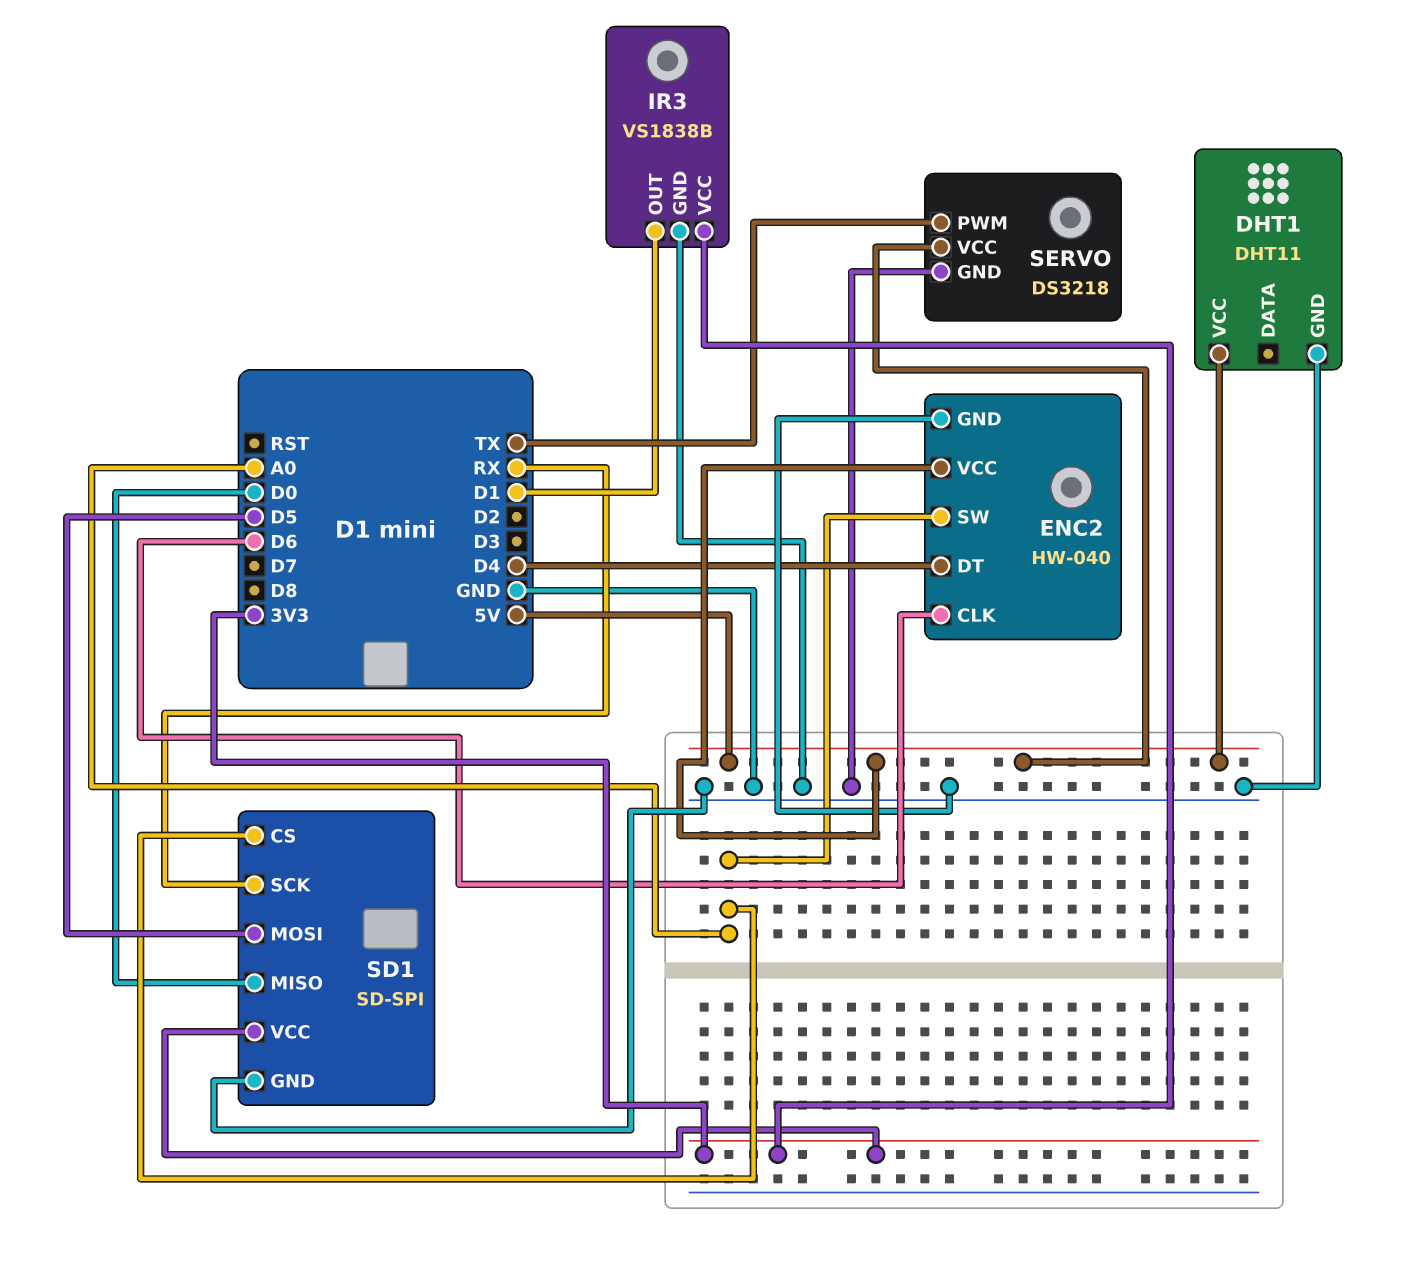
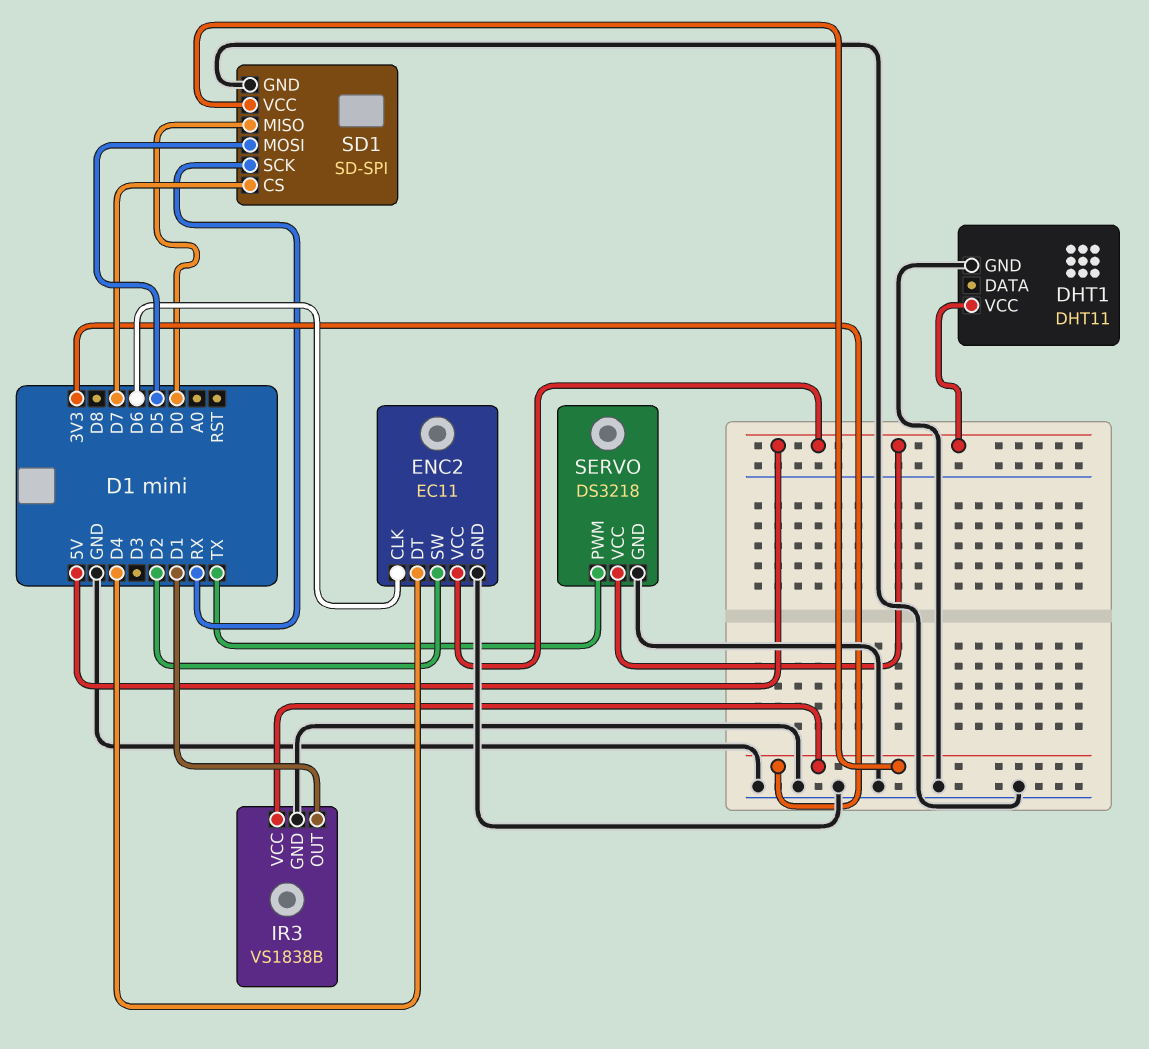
ENC2: HW-040 -> EC11
ENC2 pin SW: A0 -> D2
SD1 pin CS: A0 -> D7

